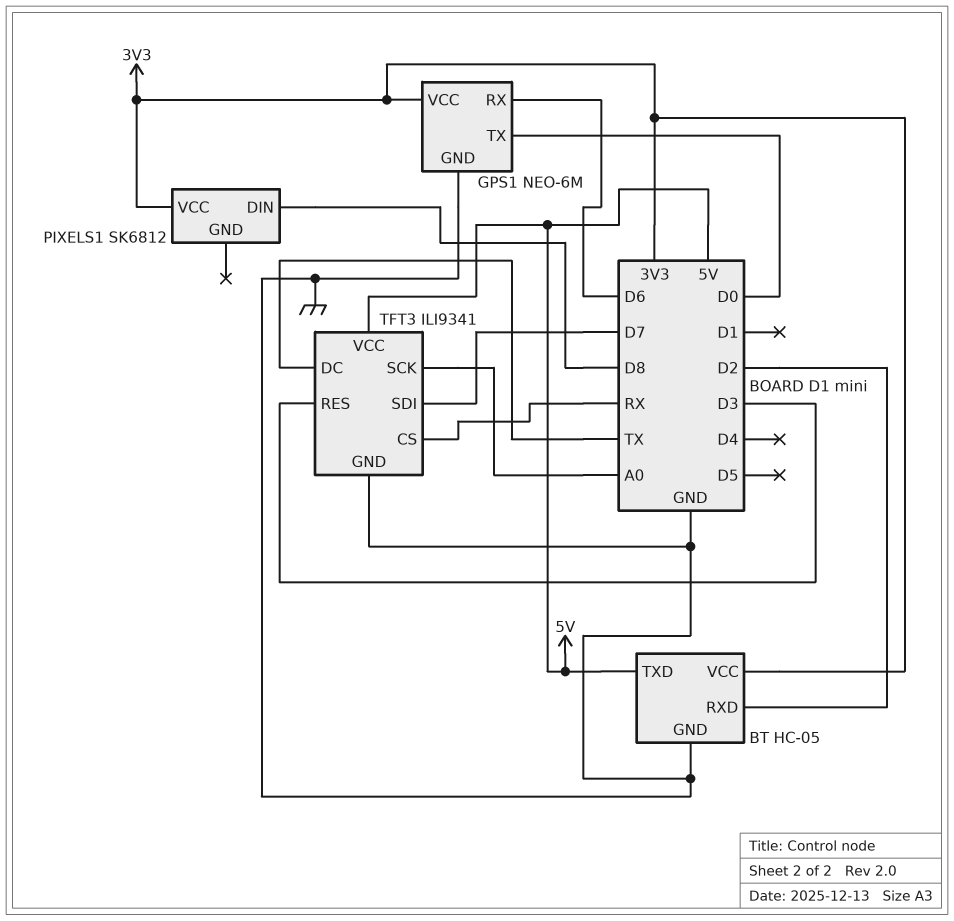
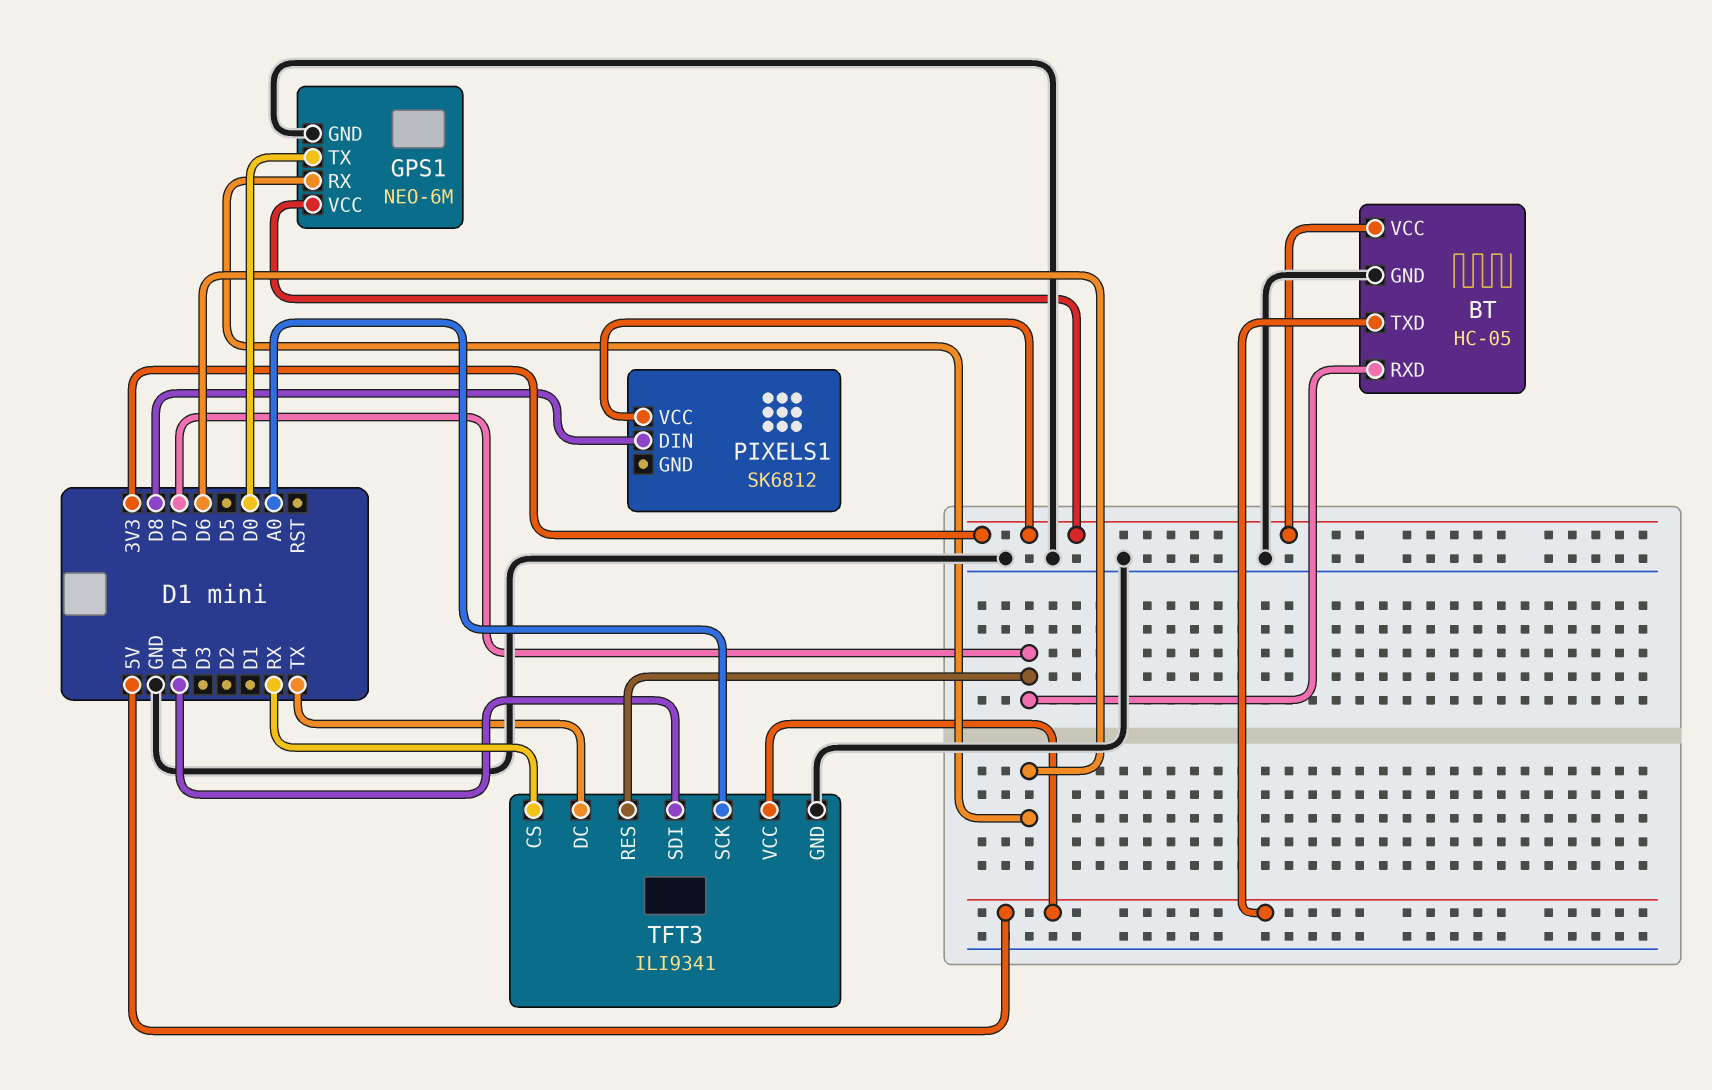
BT pin RXD: D2 -> D7
TFT3 pin RES: D3 -> D7
TFT3 pin SDI: D7 -> D4

